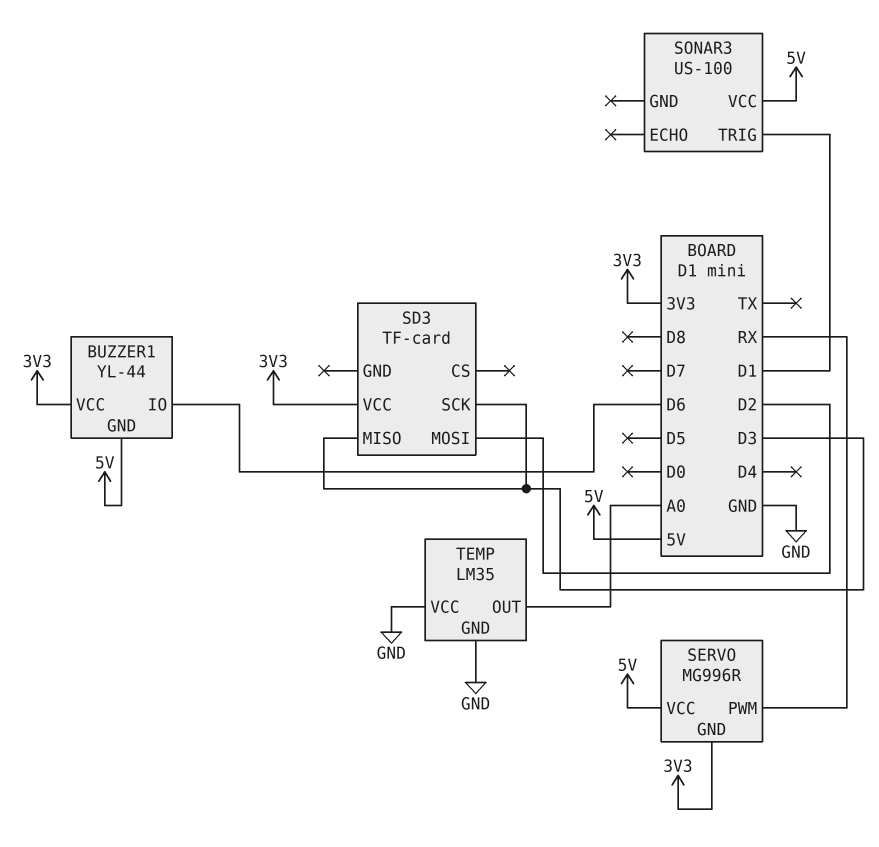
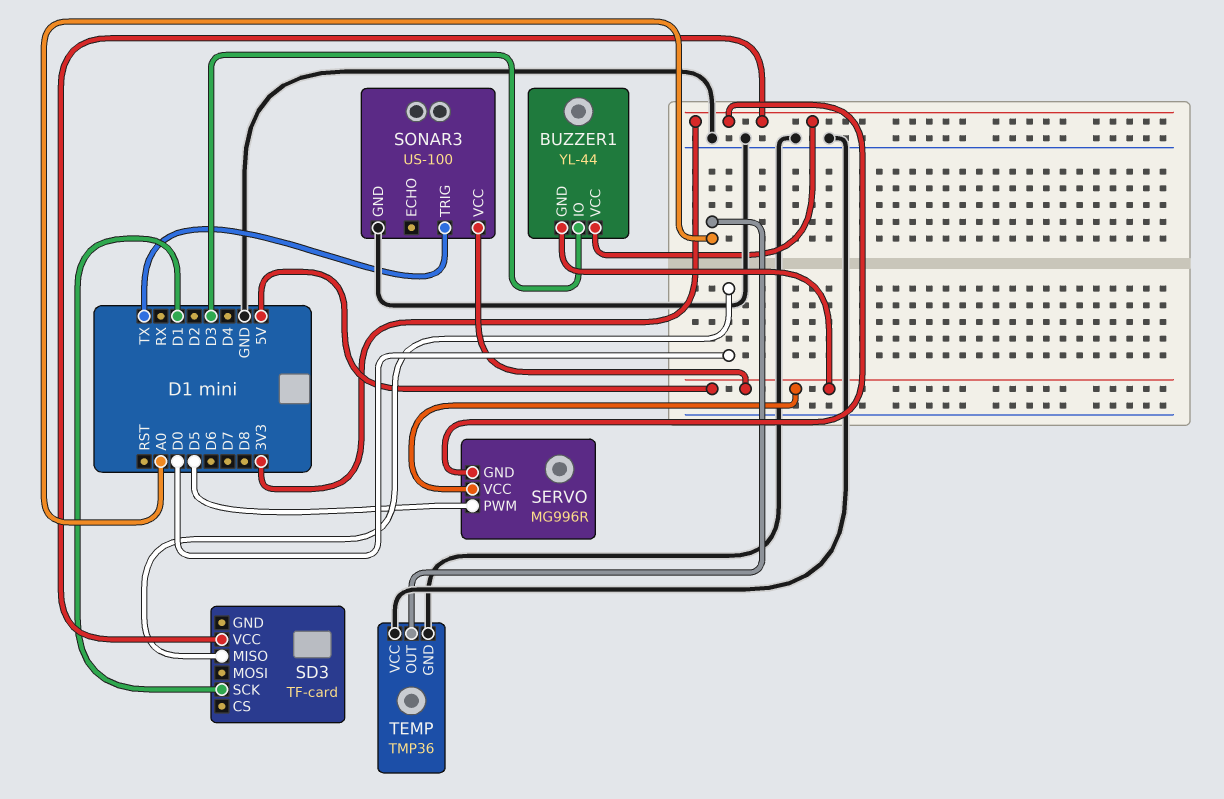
BUZZER1 pin IO: D6 -> D3
SD3 pin MISO: D3 -> D0
SD3 pin MOSI: D2 -> none
SD3 pin SCK: D3 -> D1
SERVO pin PWM: RX -> D5
SONAR3 pin GND: none -> GND
SONAR3 pin TRIG: D1 -> TX
TEMP: LM35 -> TMP36

